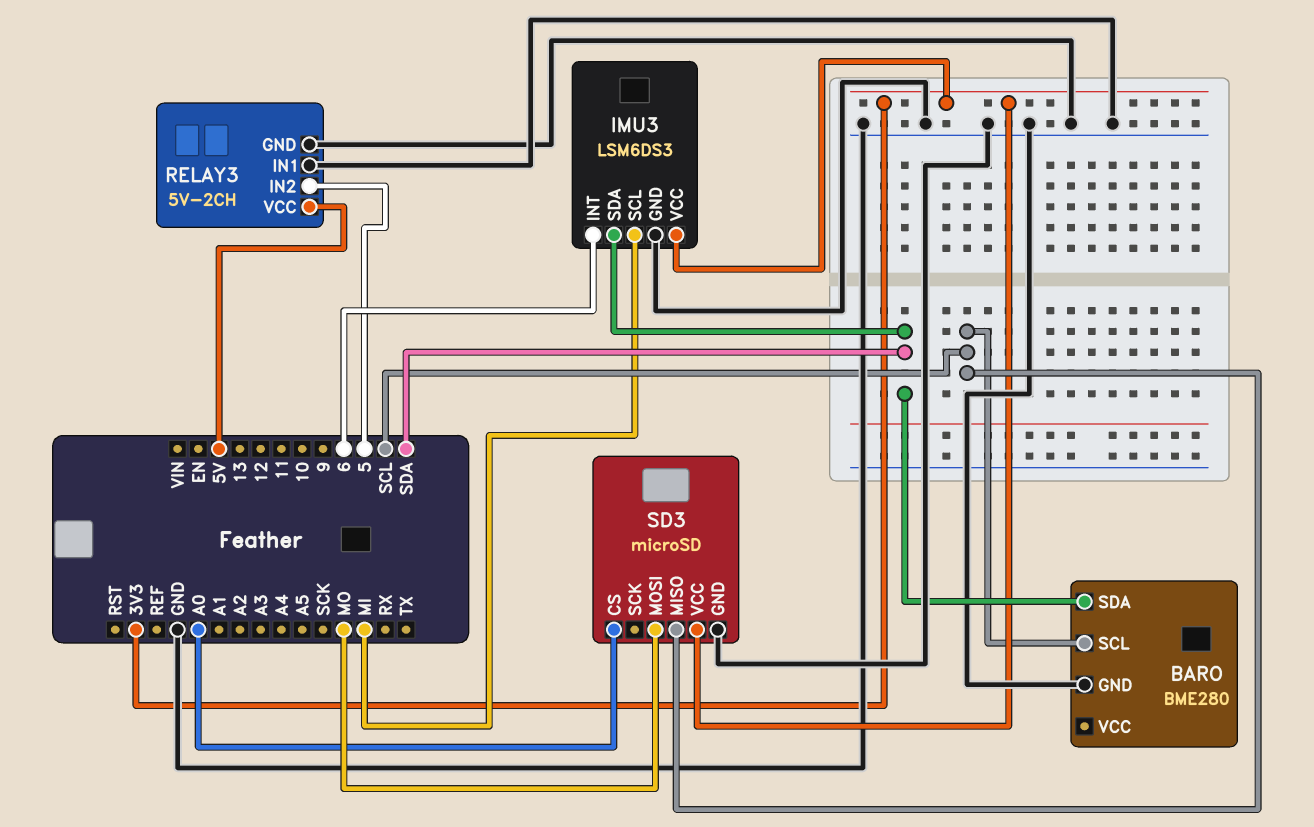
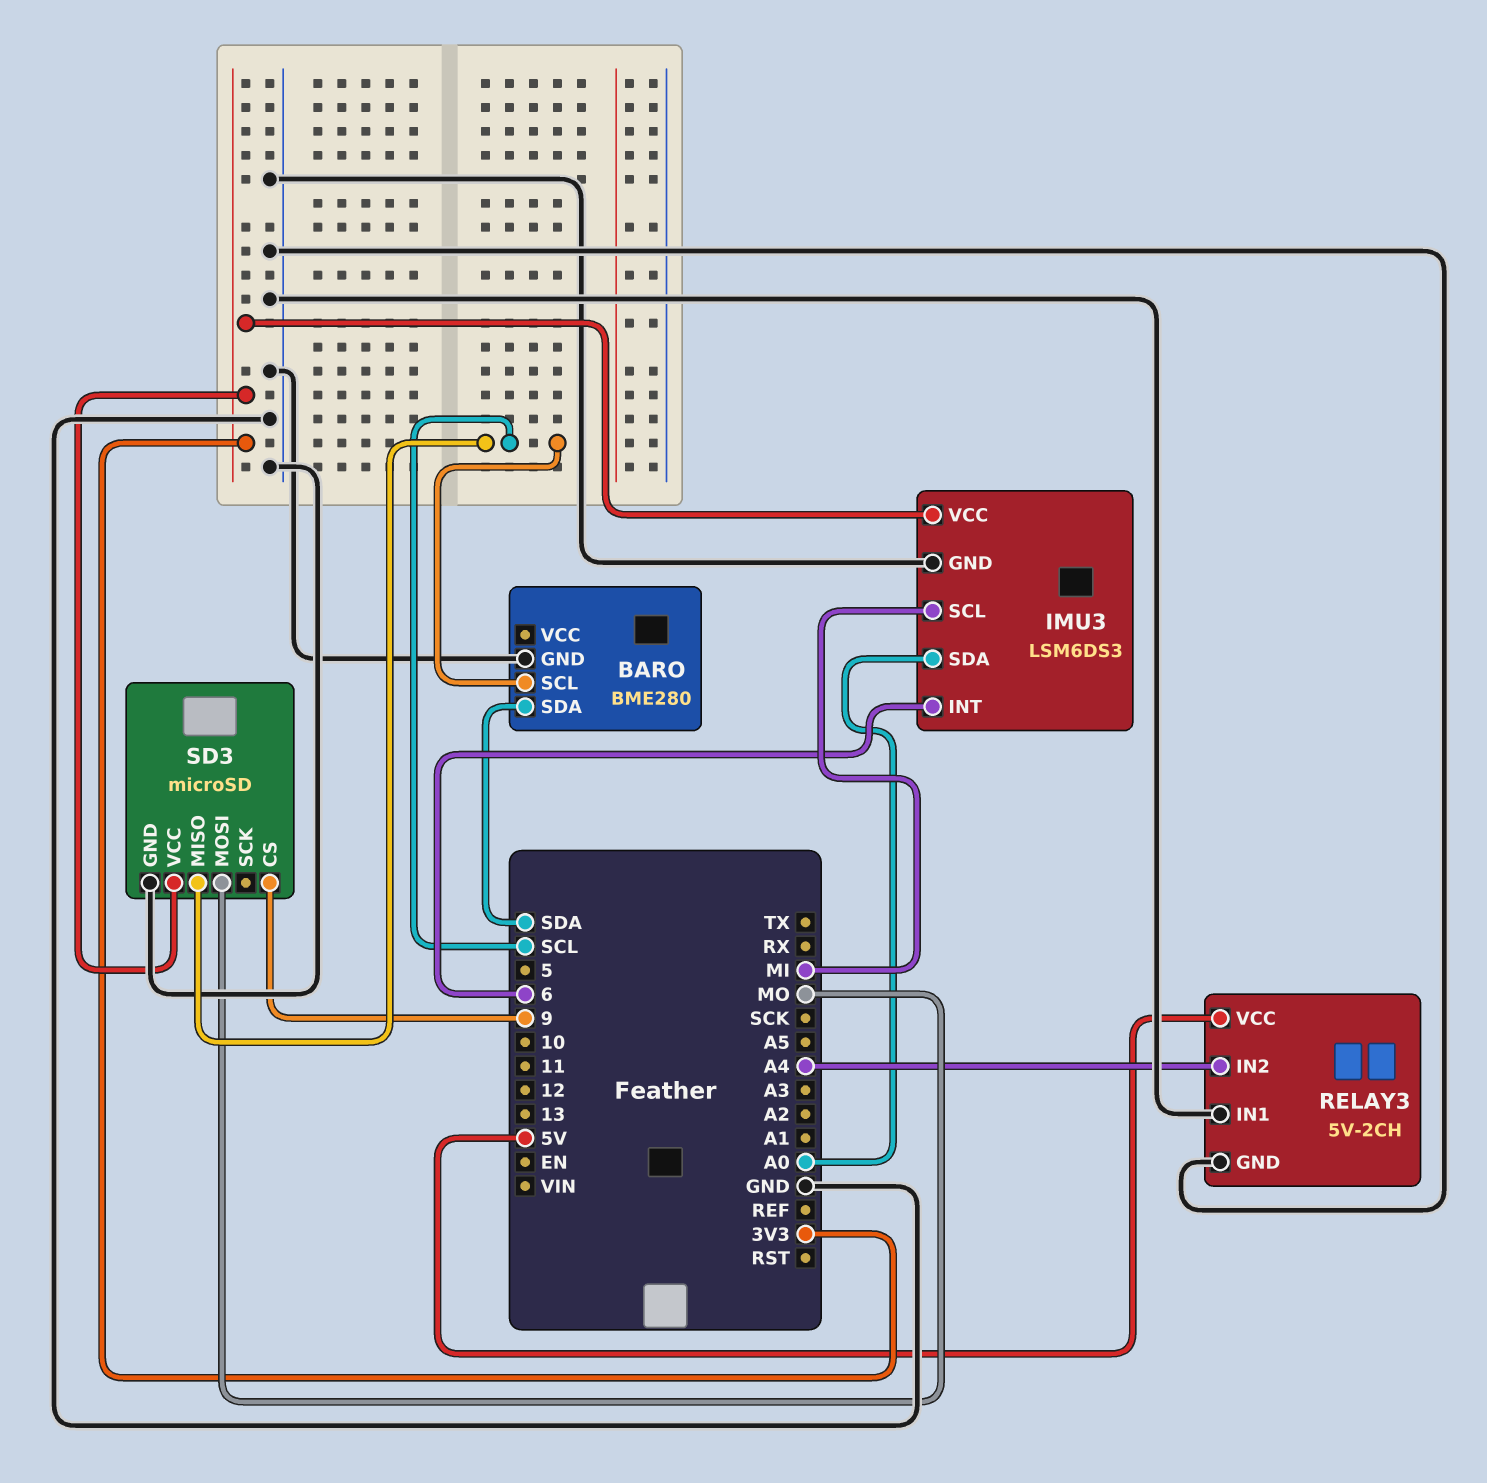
IMU3 pin SDA: SDA -> A0
RELAY3 pin IN2: 5 -> A4
SD3 pin CS: A0 -> 9

